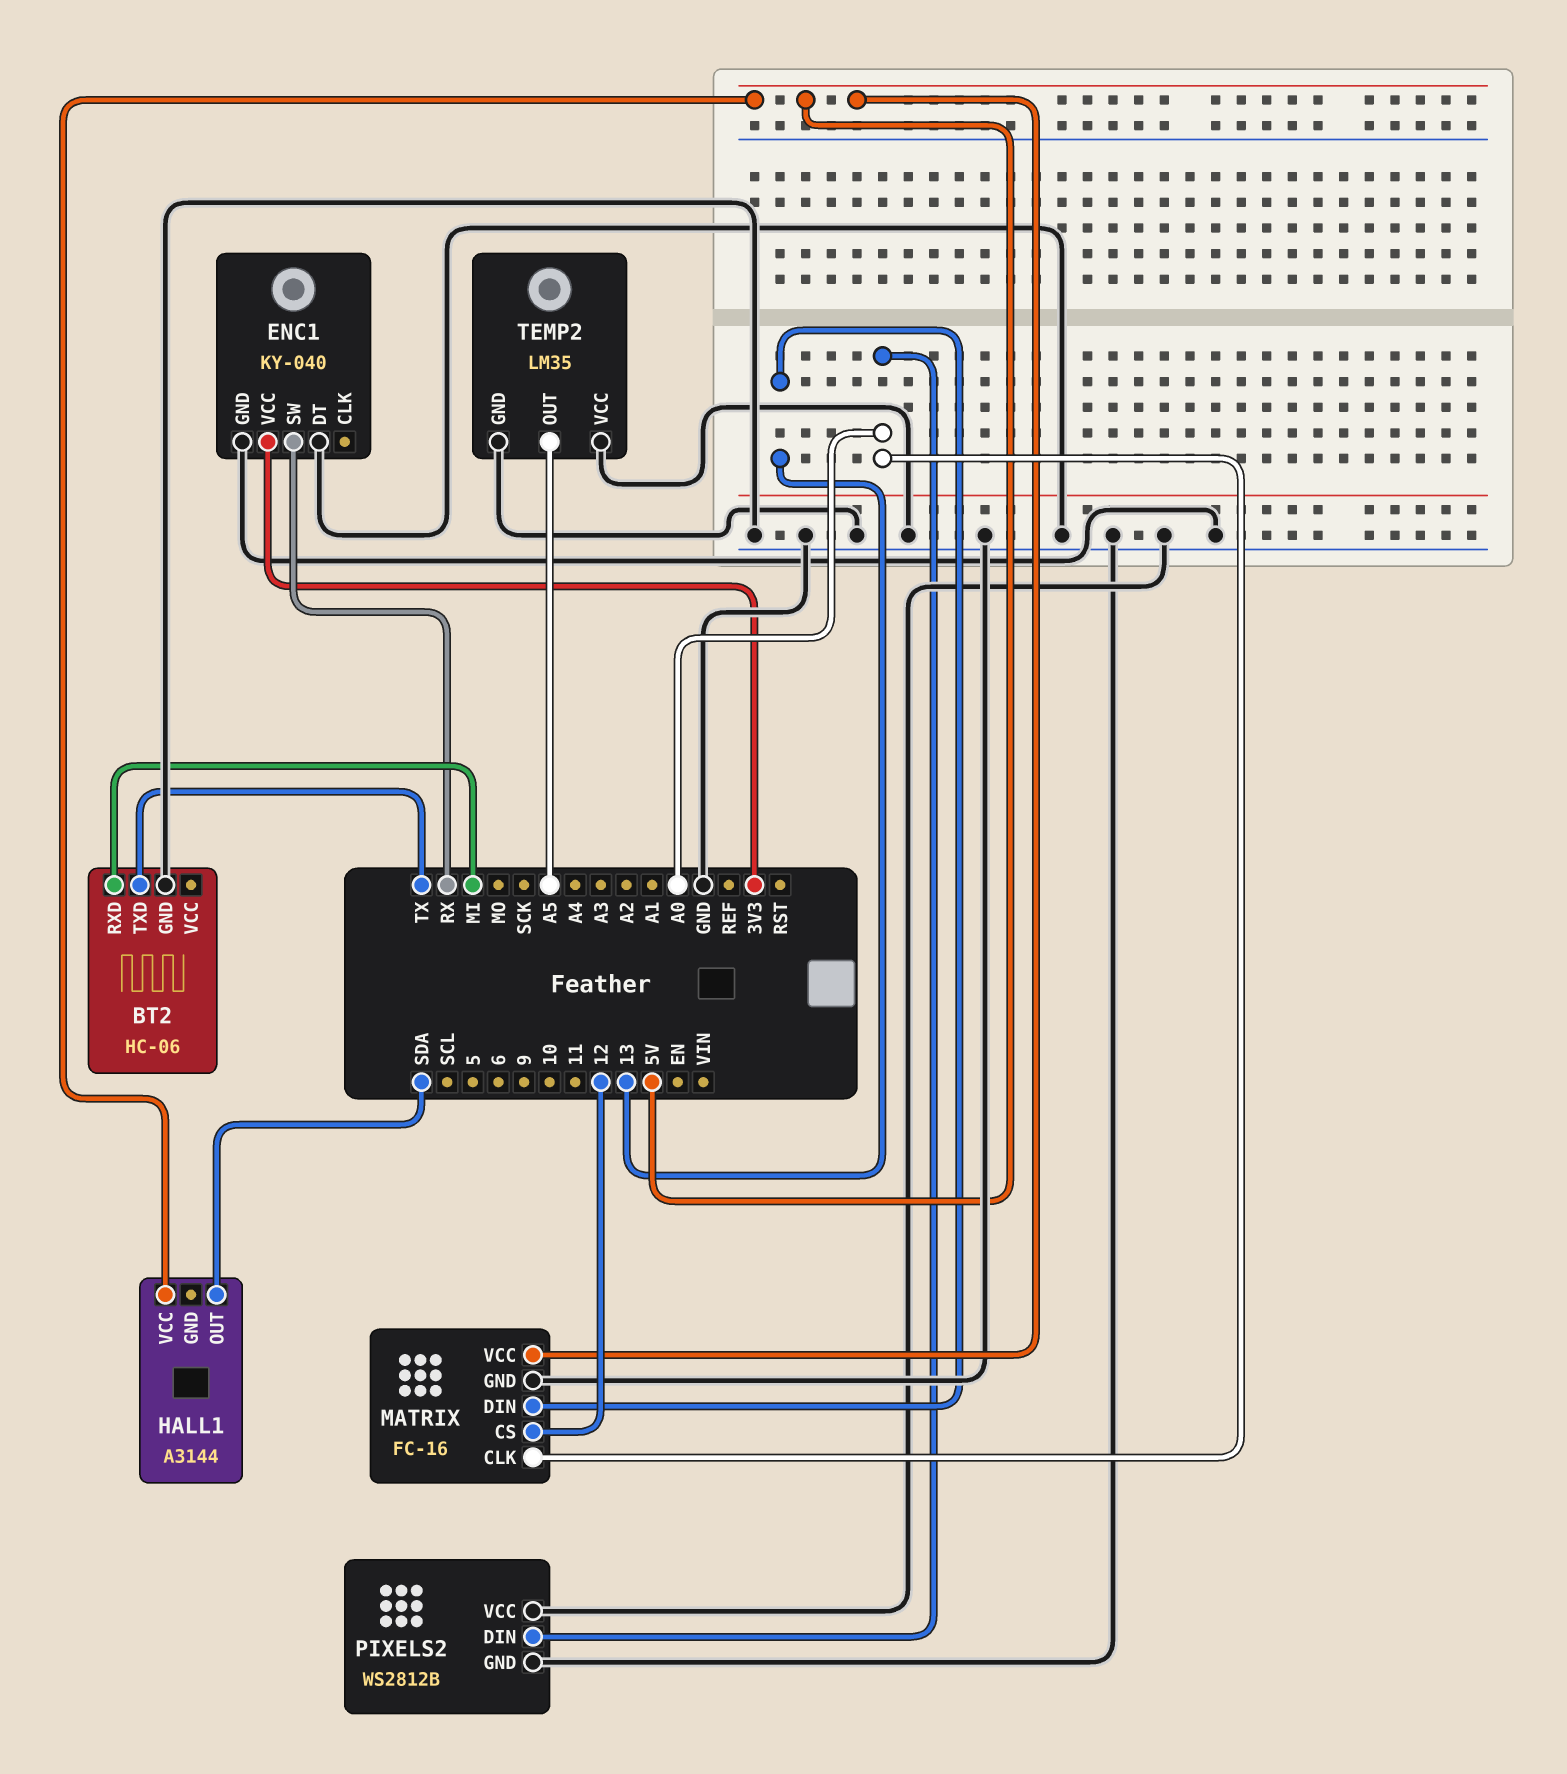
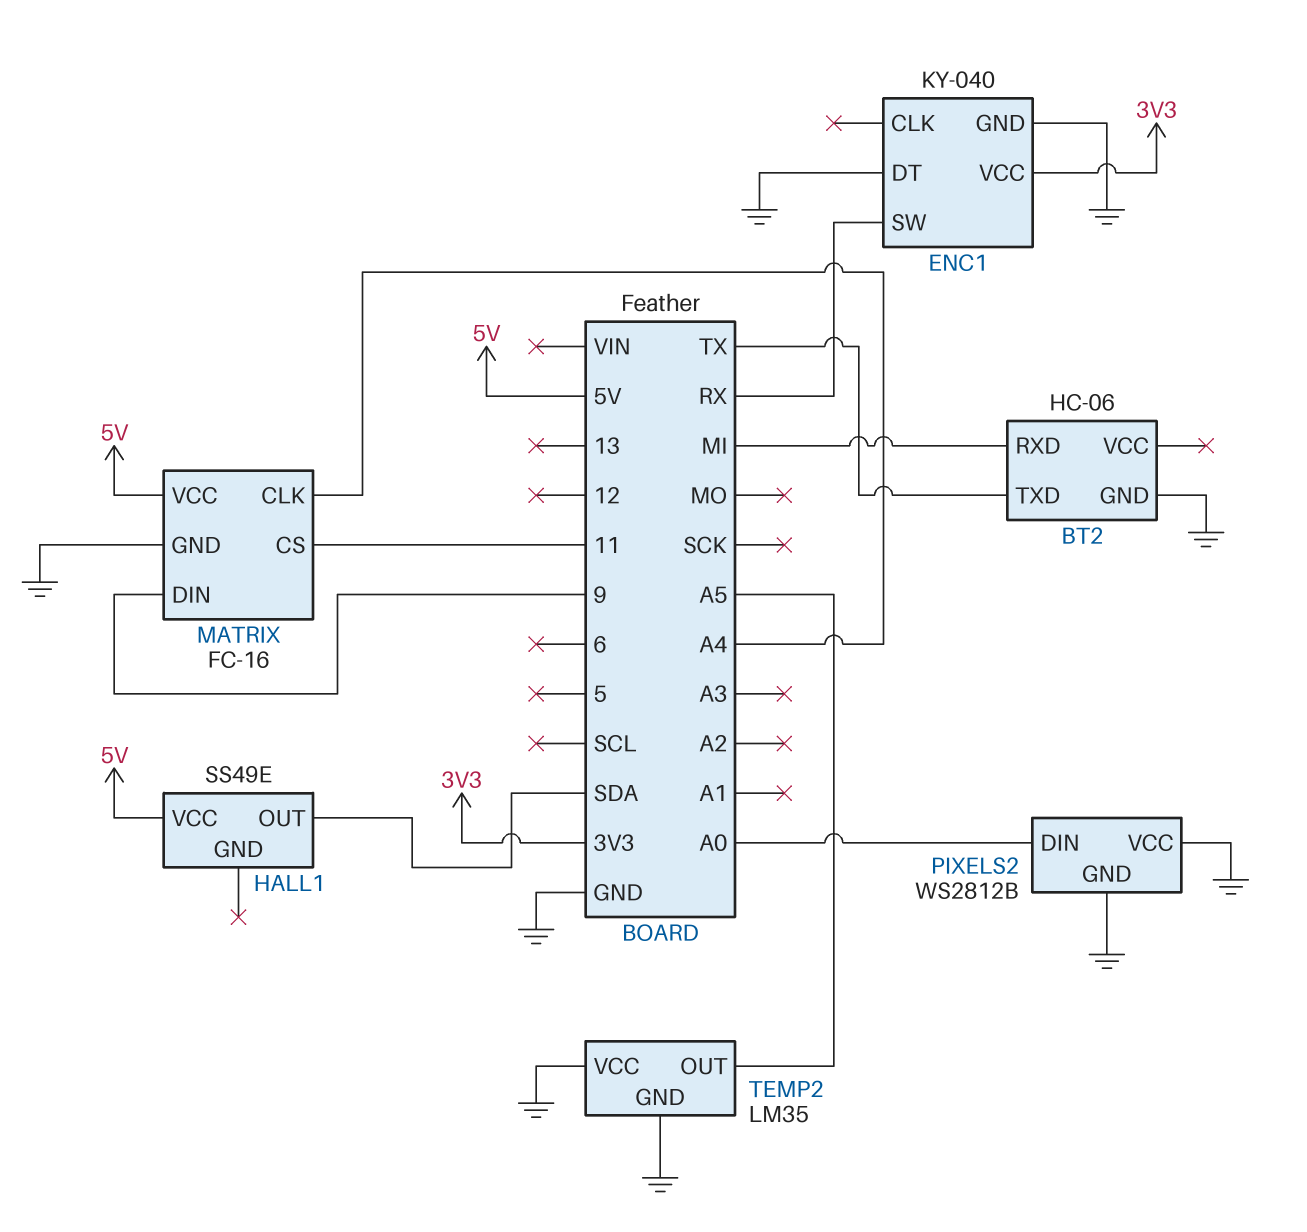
HALL1: A3144 -> SS49E
MATRIX pin CLK: A0 -> A4
MATRIX pin CS: 12 -> 11
MATRIX pin DIN: 13 -> 9

